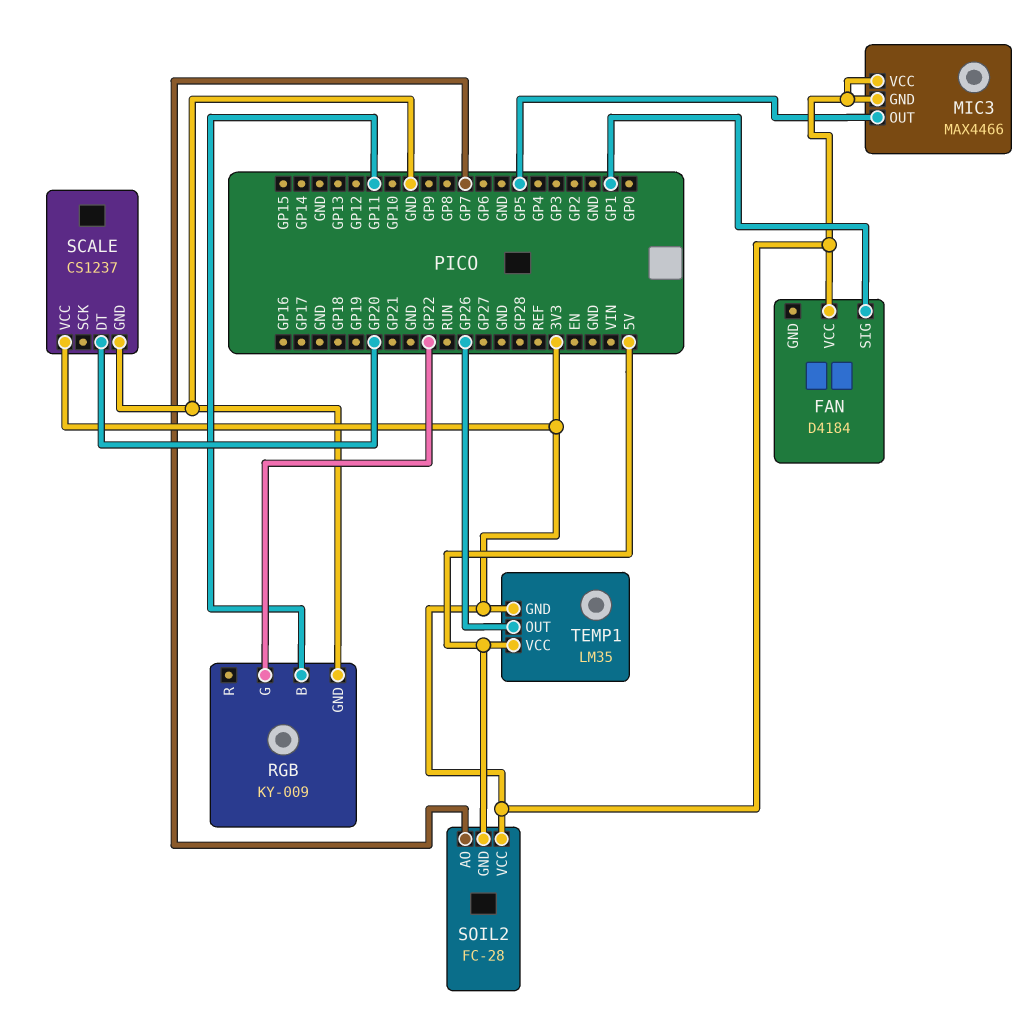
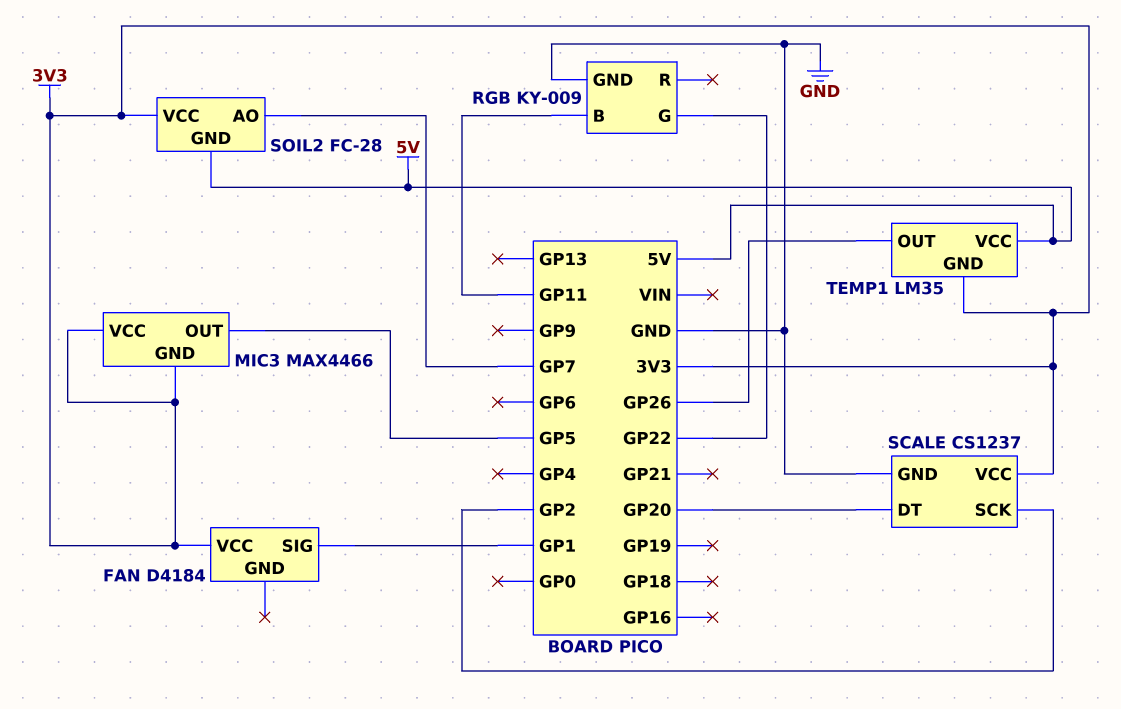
SCALE pin SCK: none -> GP2

